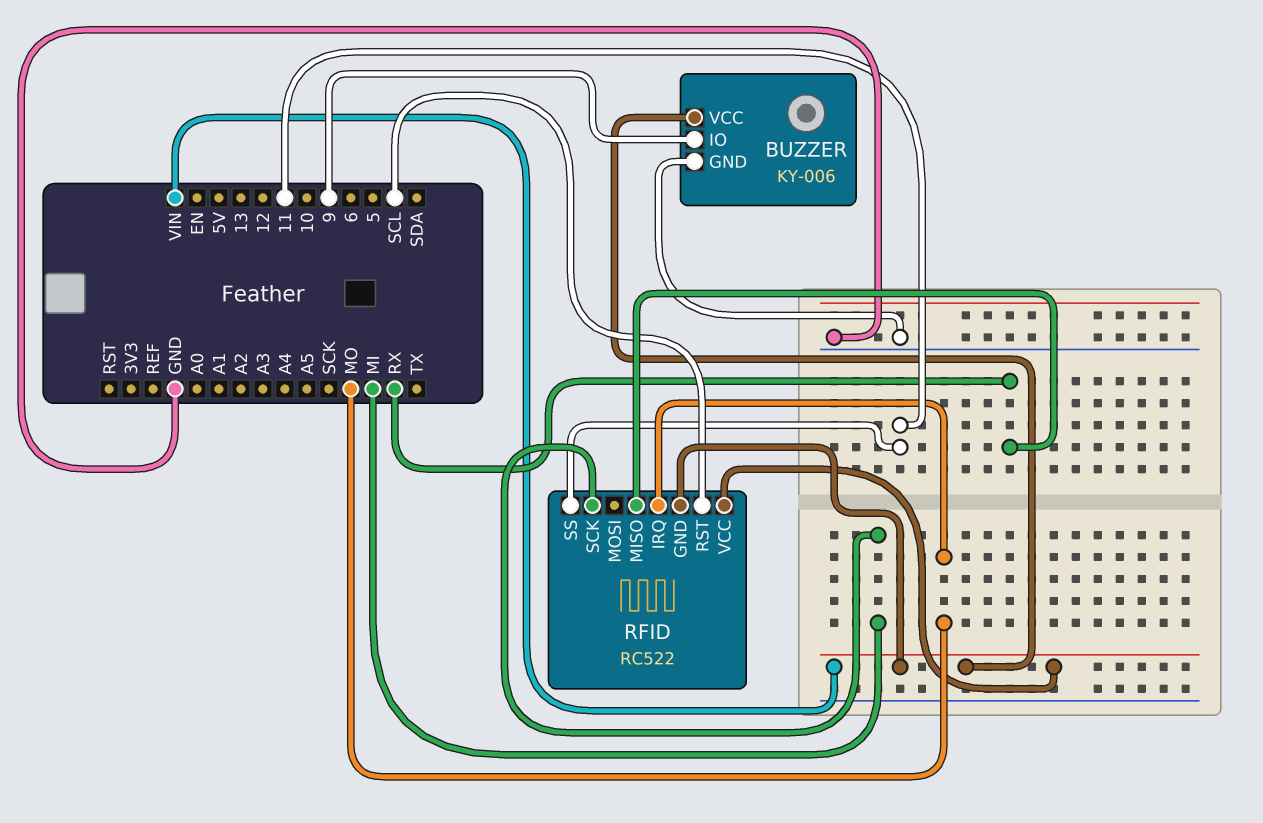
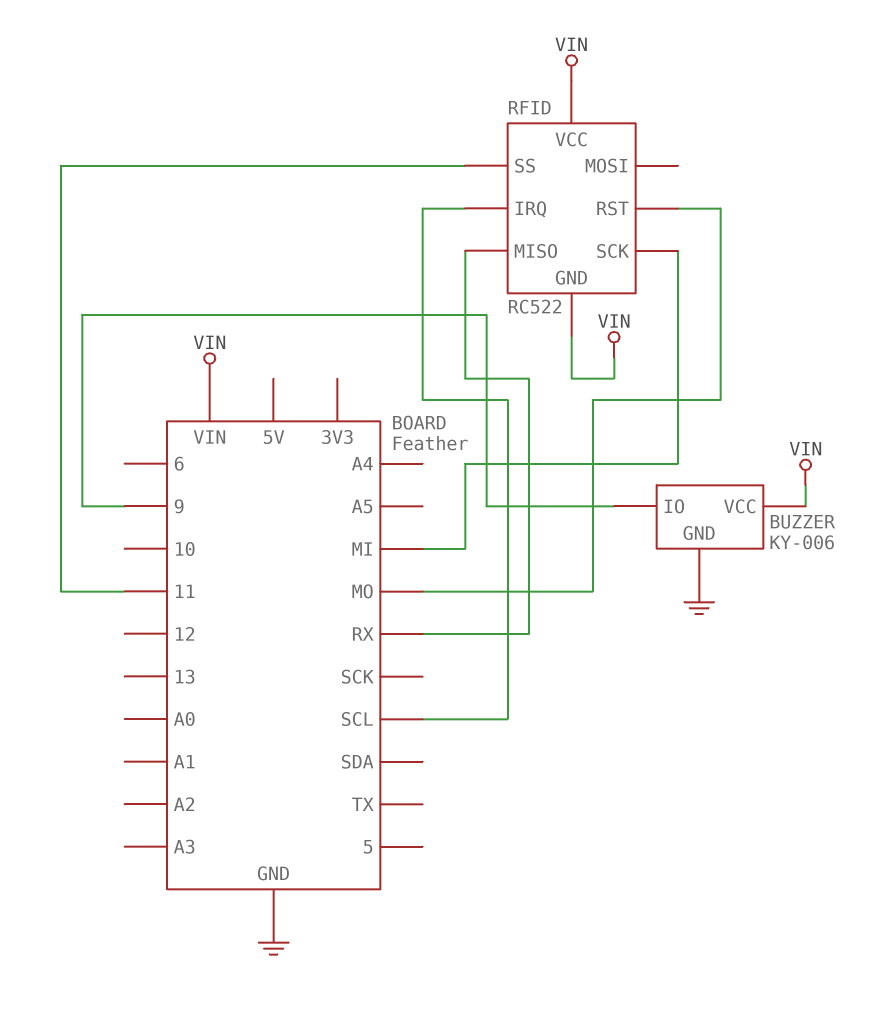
RFID pin IRQ: MO -> SCL
RFID pin RST: SCL -> MO

